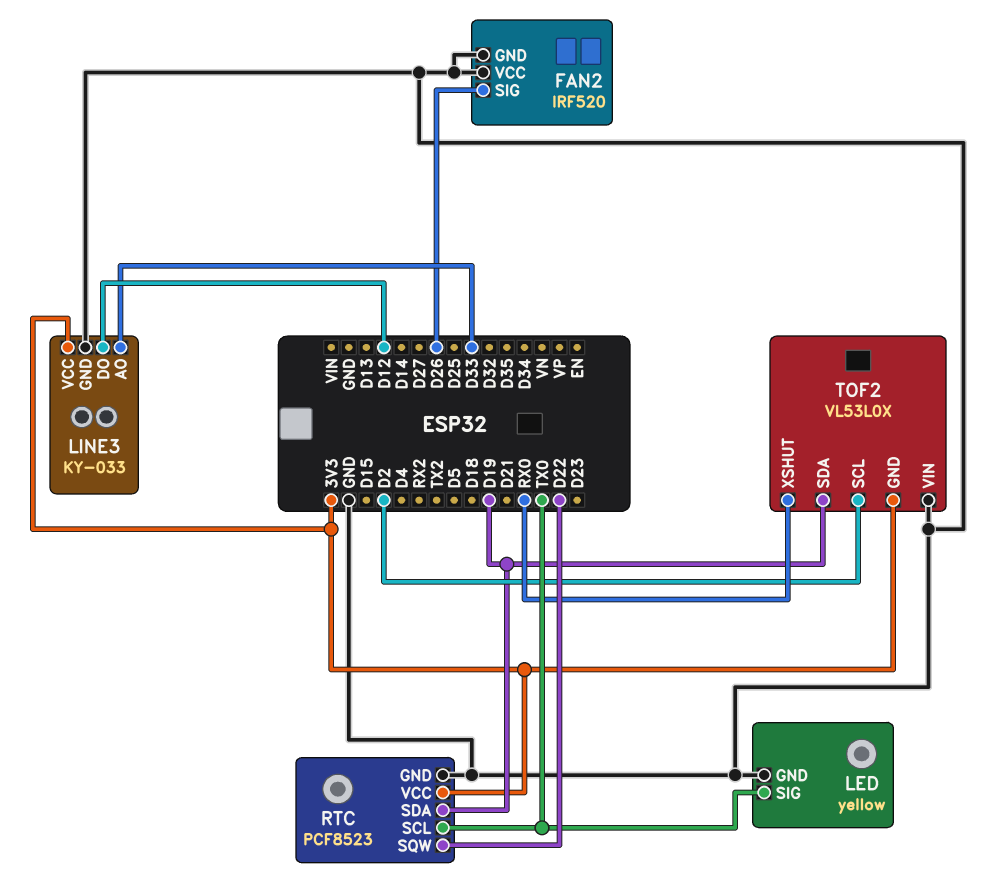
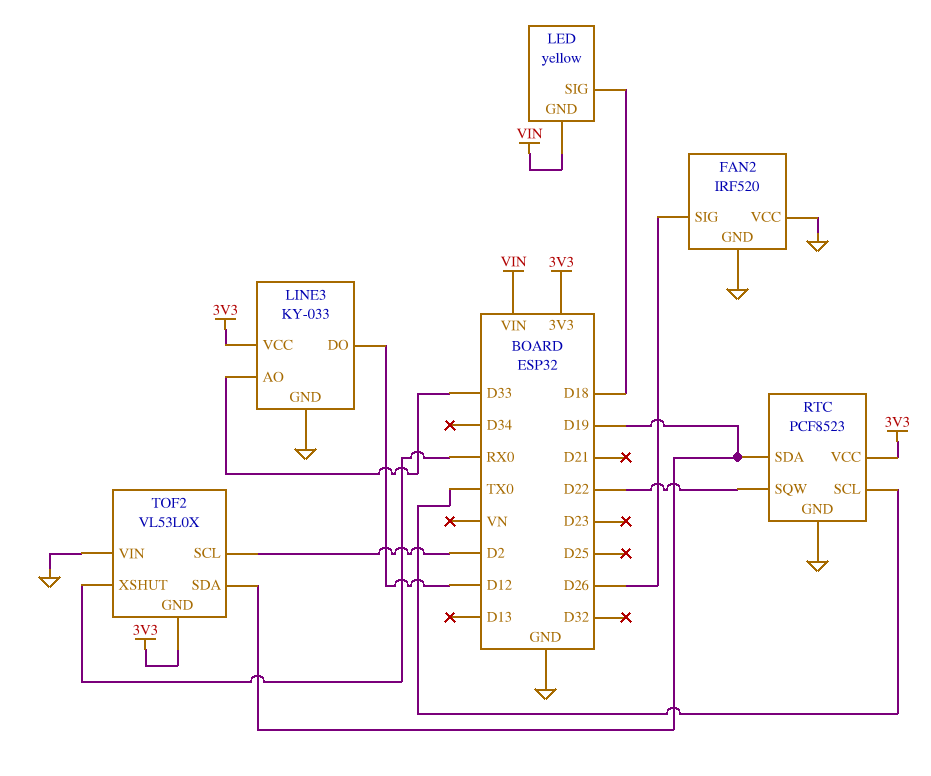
LED pin GND: GND -> VIN
LED pin SIG: TX0 -> D18

